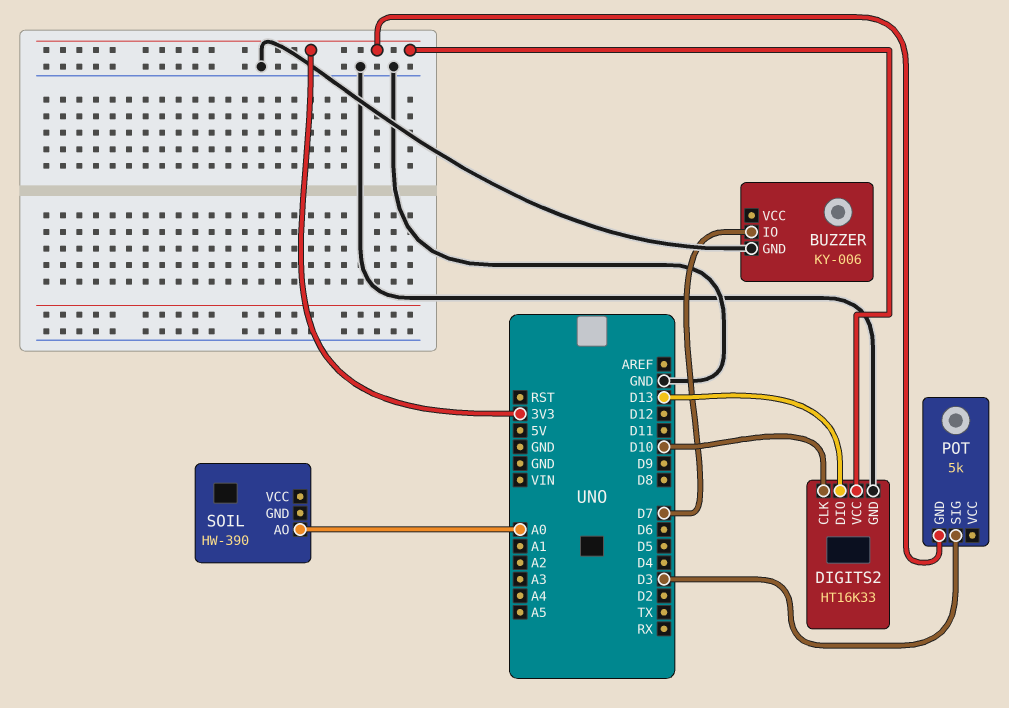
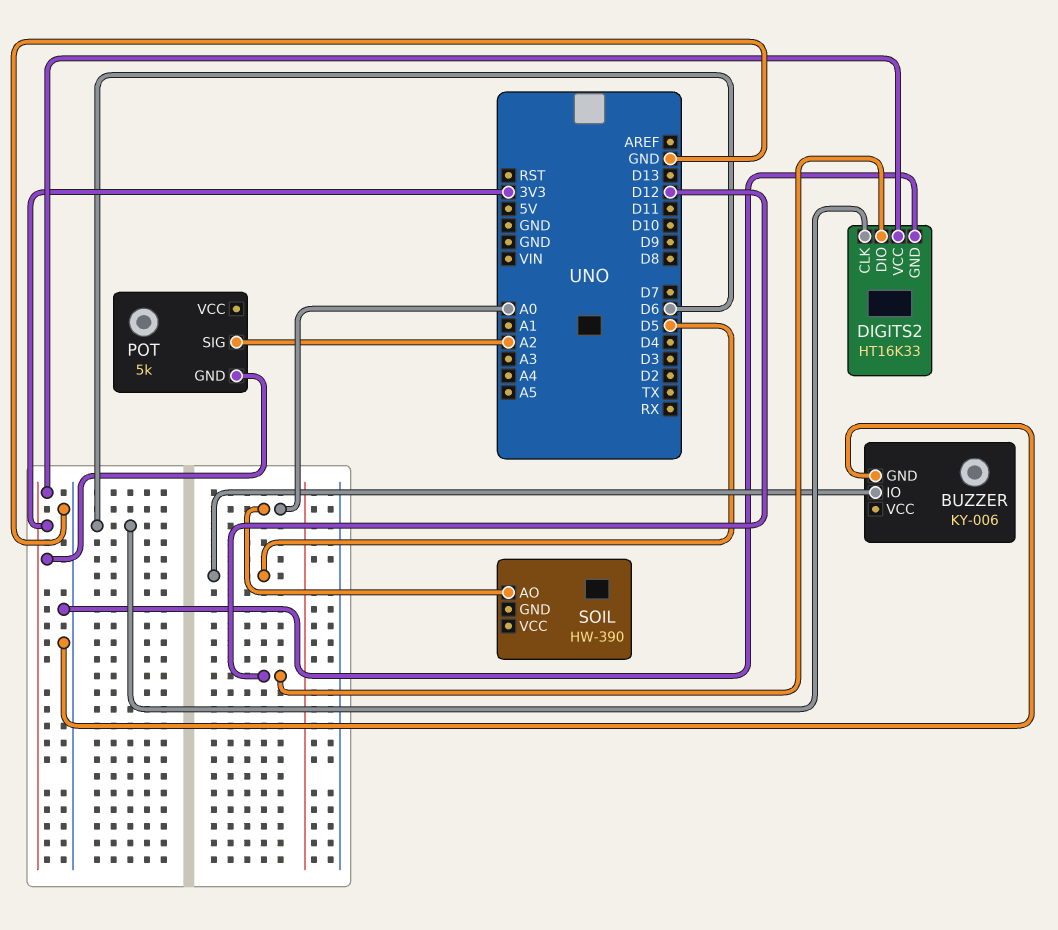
BUZZER pin IO: D7 -> D5
DIGITS2 pin CLK: D10 -> D6
DIGITS2 pin DIO: D13 -> D12
POT pin SIG: D3 -> A2

